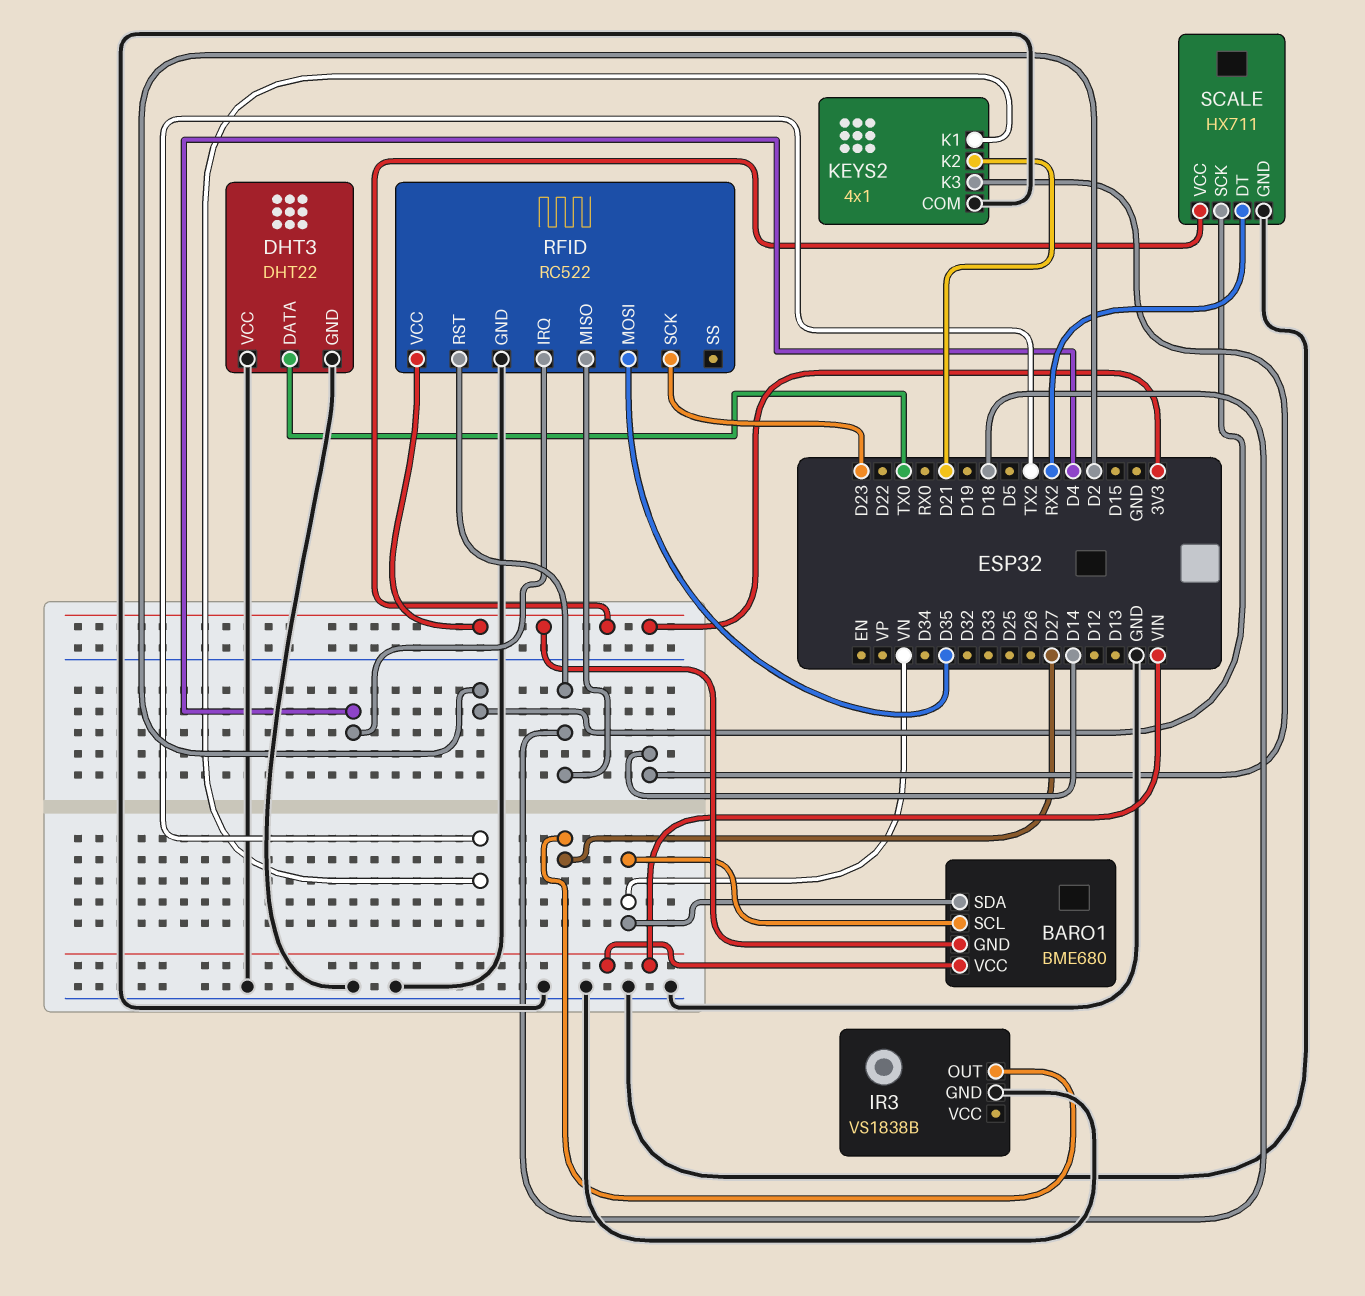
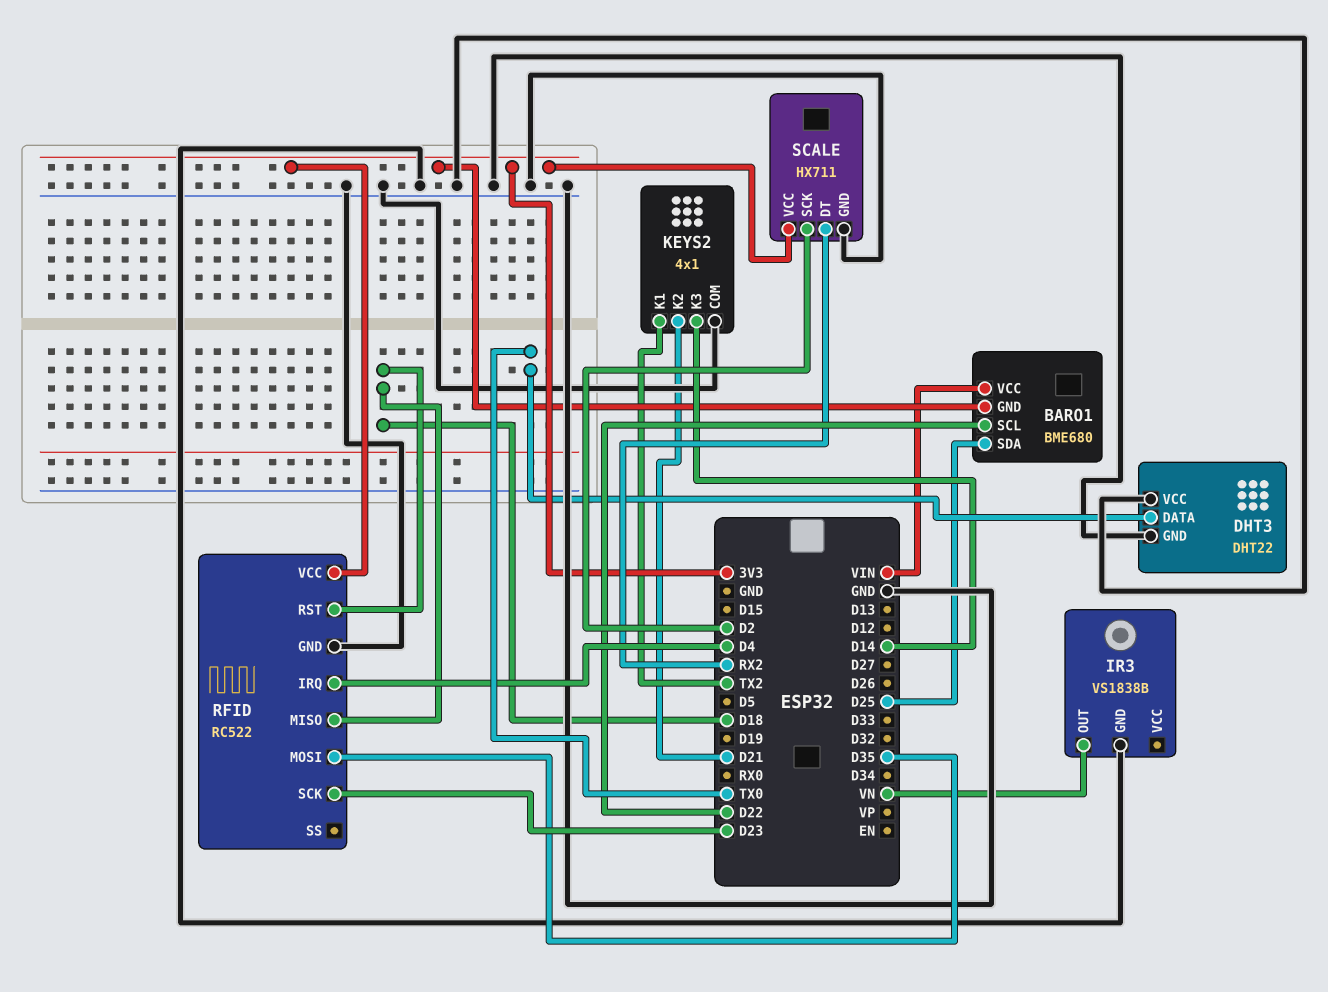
BARO1 pin SCL: VN -> D22
BARO1 pin SDA: VN -> D25
IR3 pin OUT: D27 -> VN

